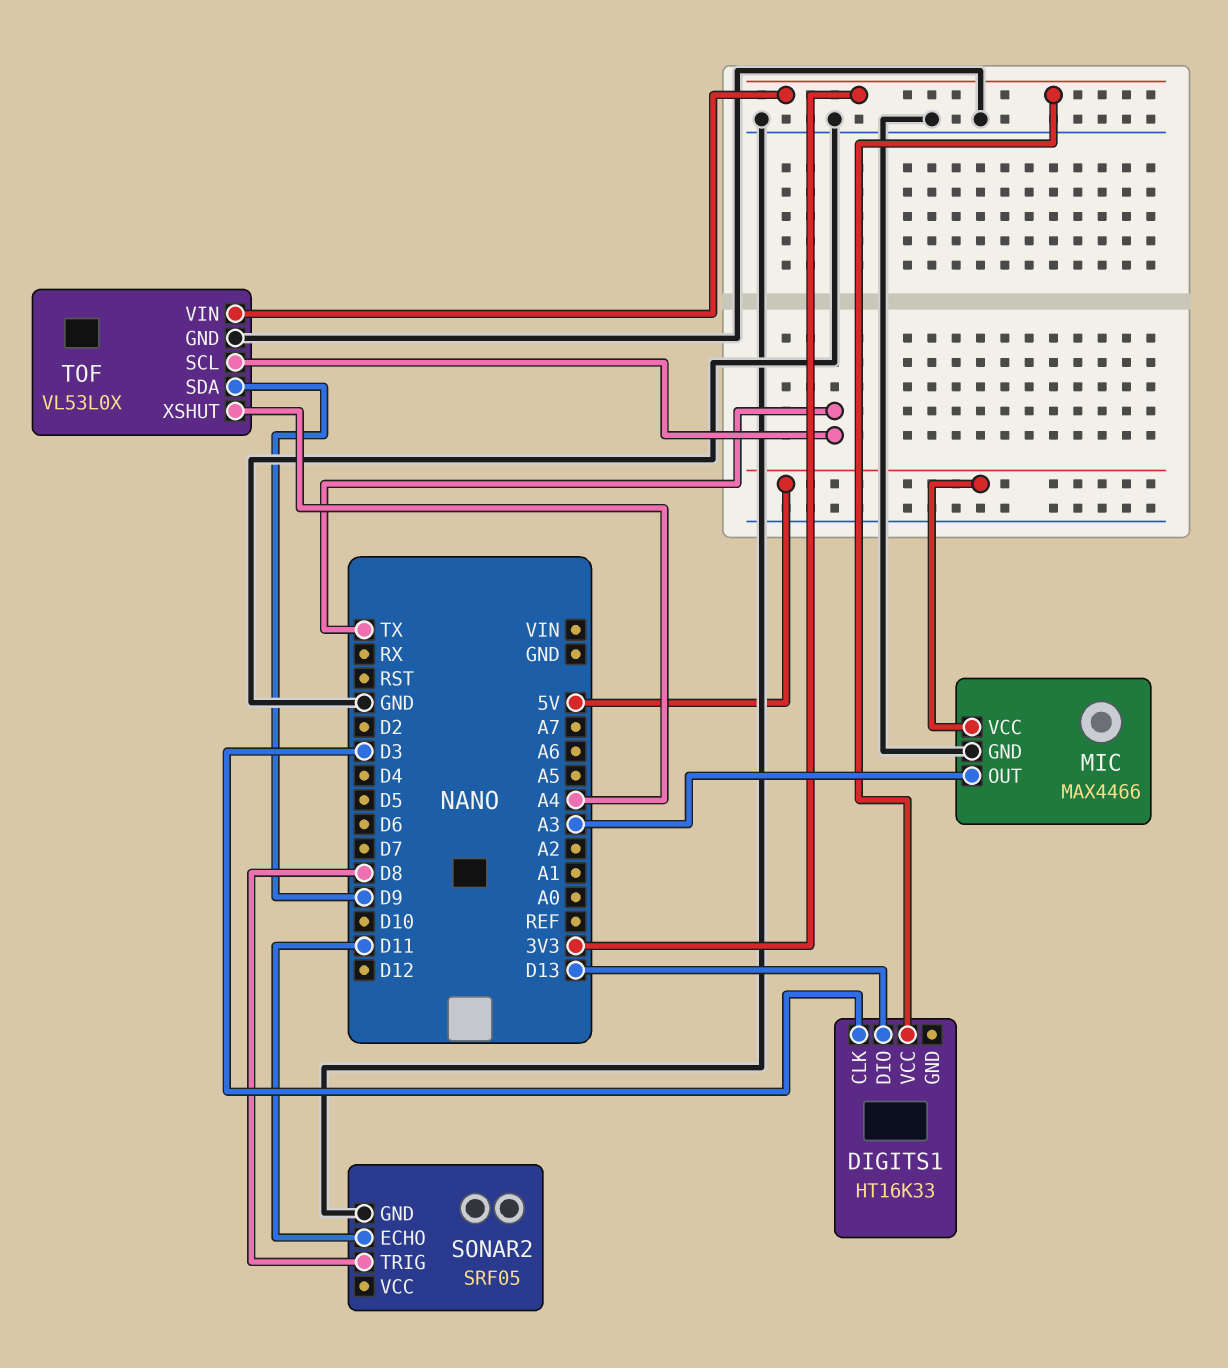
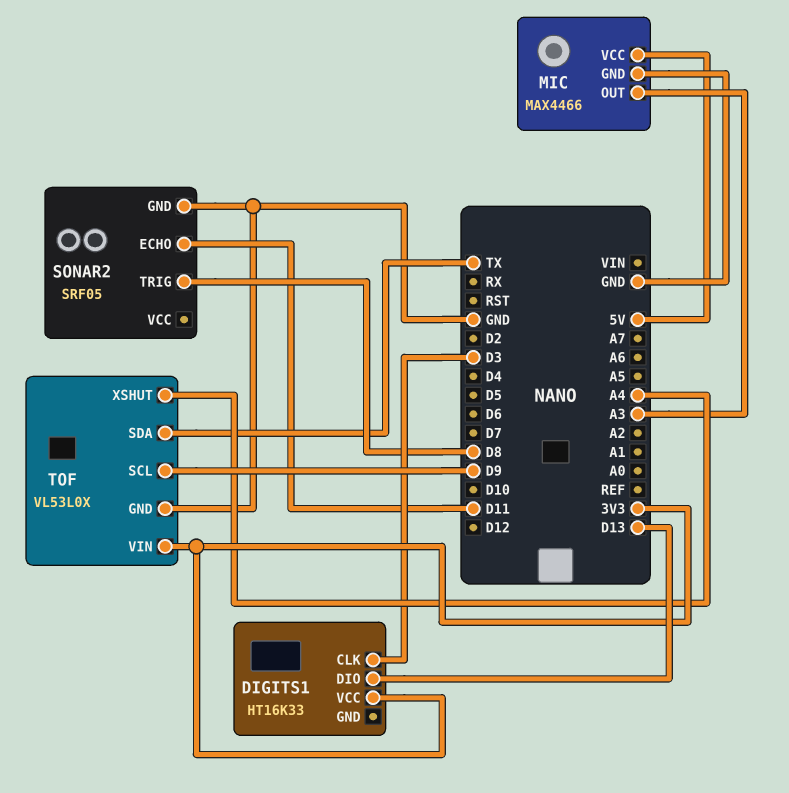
TOF pin SCL: TX -> D9
TOF pin SDA: D9 -> TX

